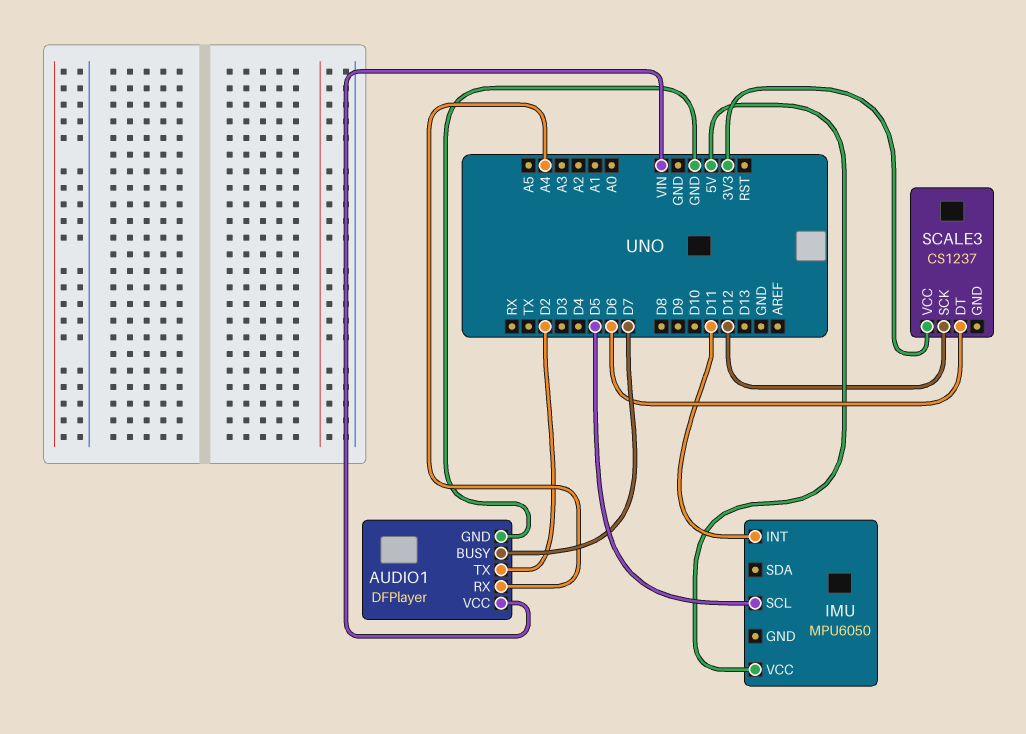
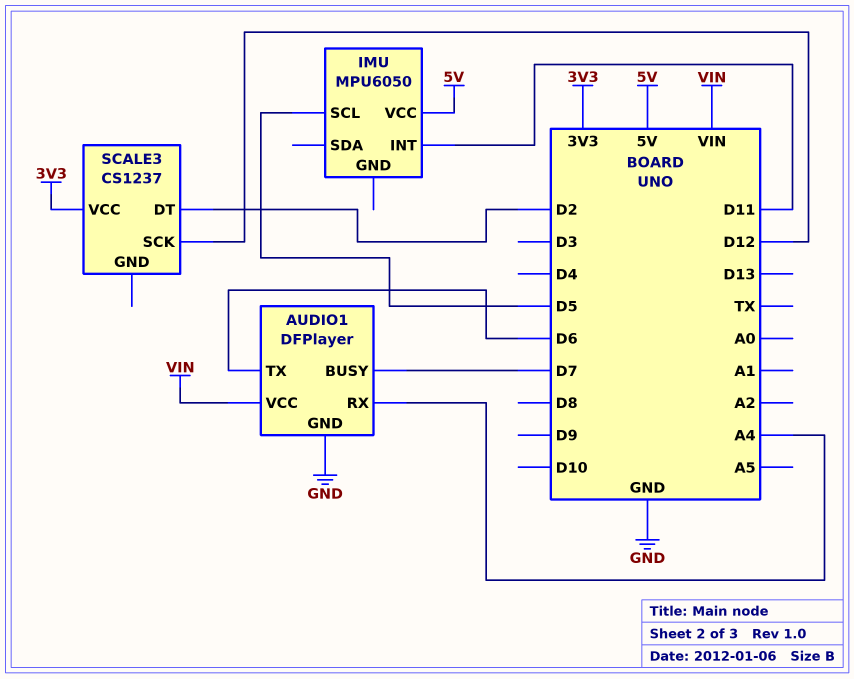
AUDIO1 pin TX: D2 -> D6
SCALE3 pin DT: D6 -> D2

